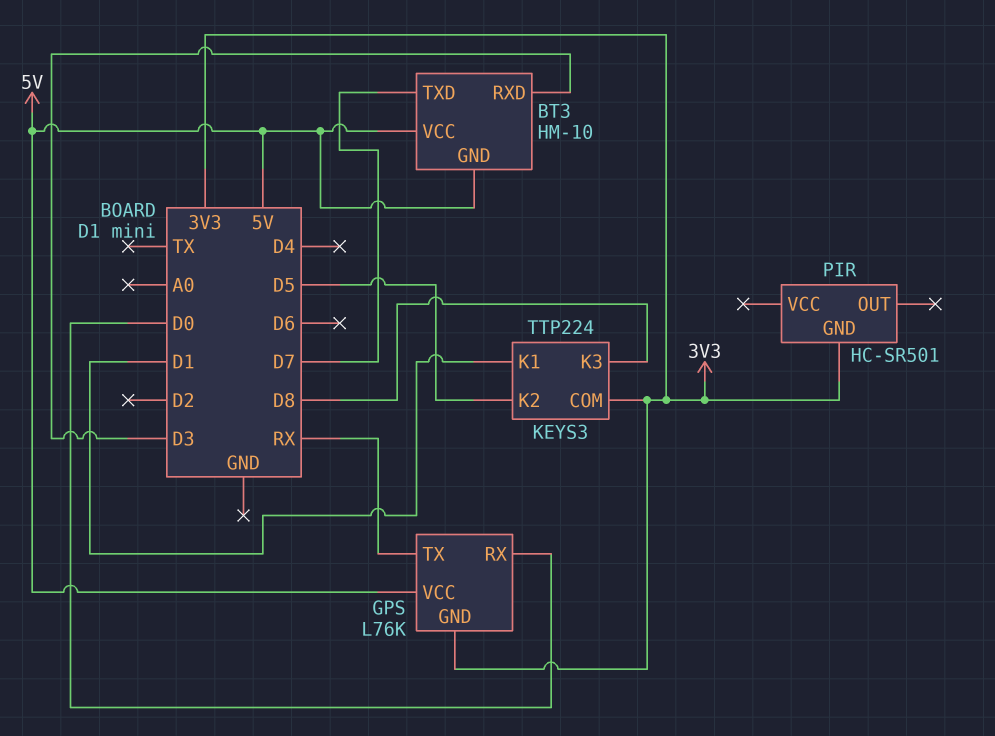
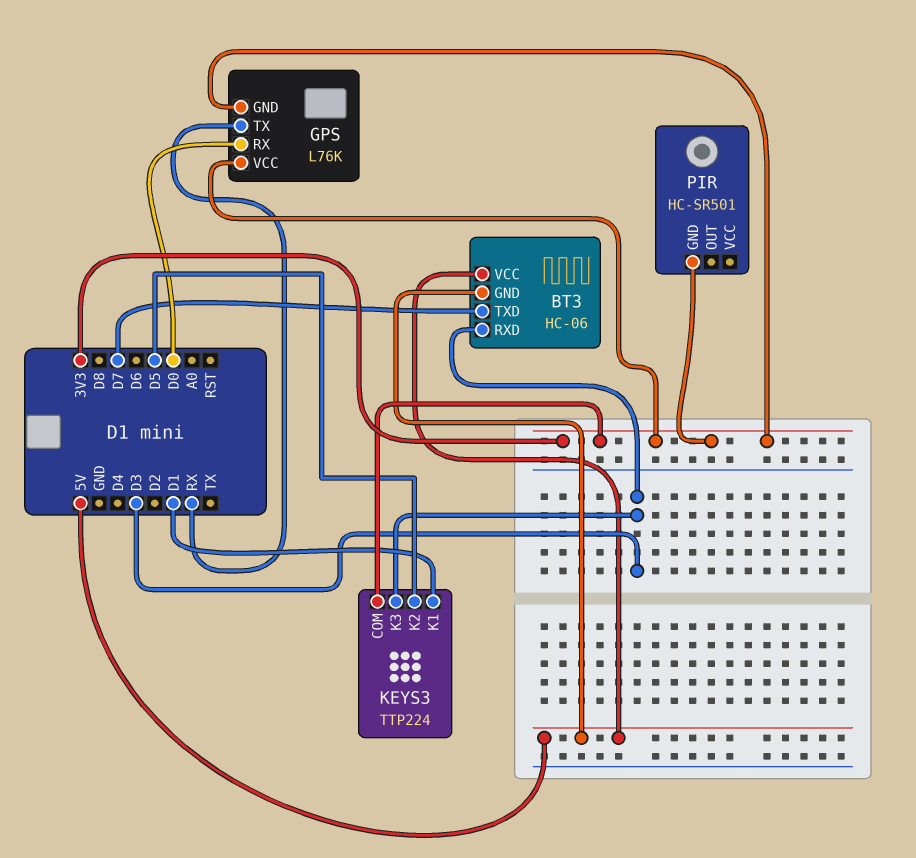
BT3: HM-10 -> HC-06
GPS pin VCC: 5V -> 3V3
KEYS3 pin K3: D8 -> D3

